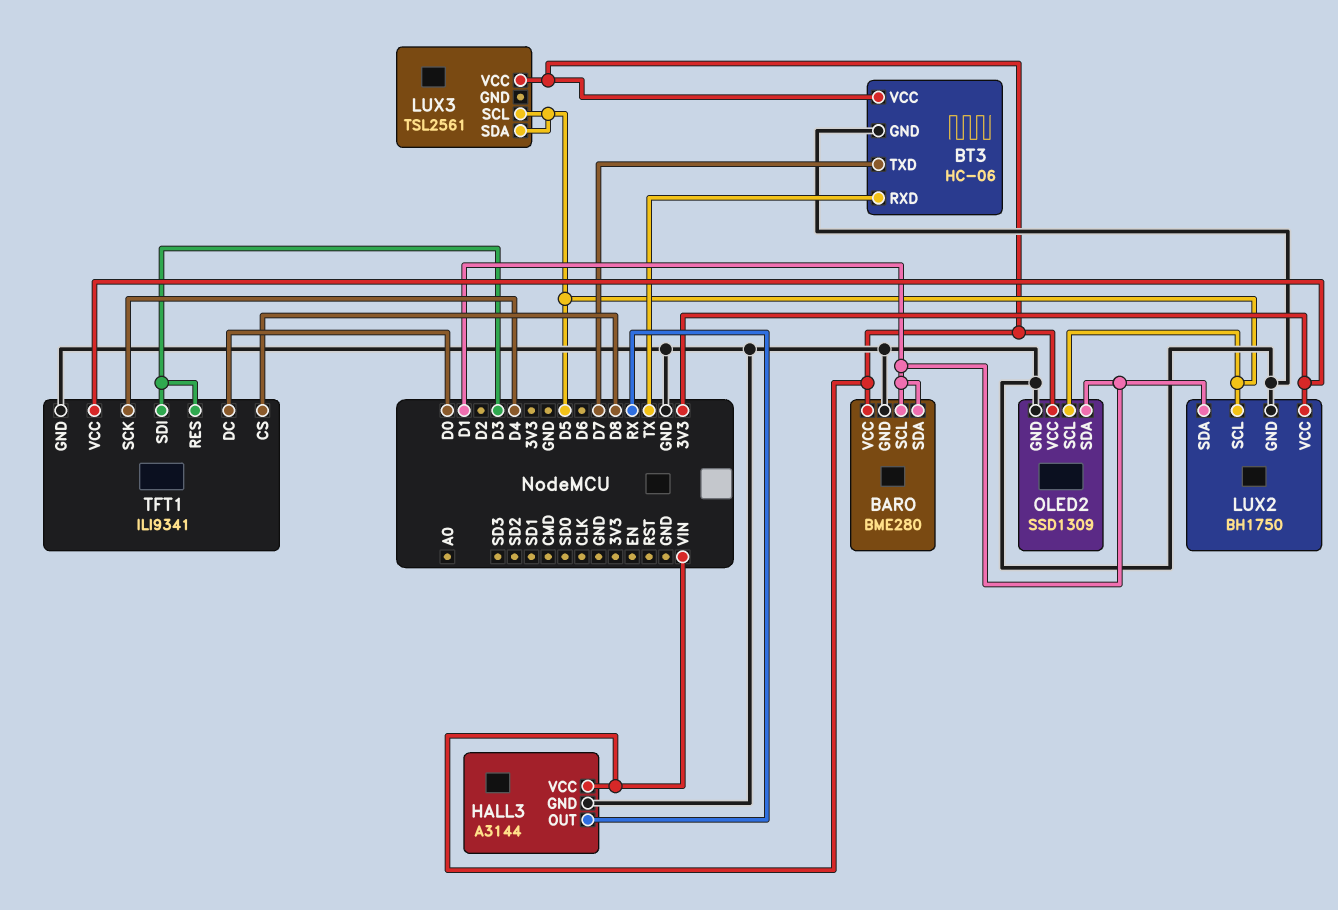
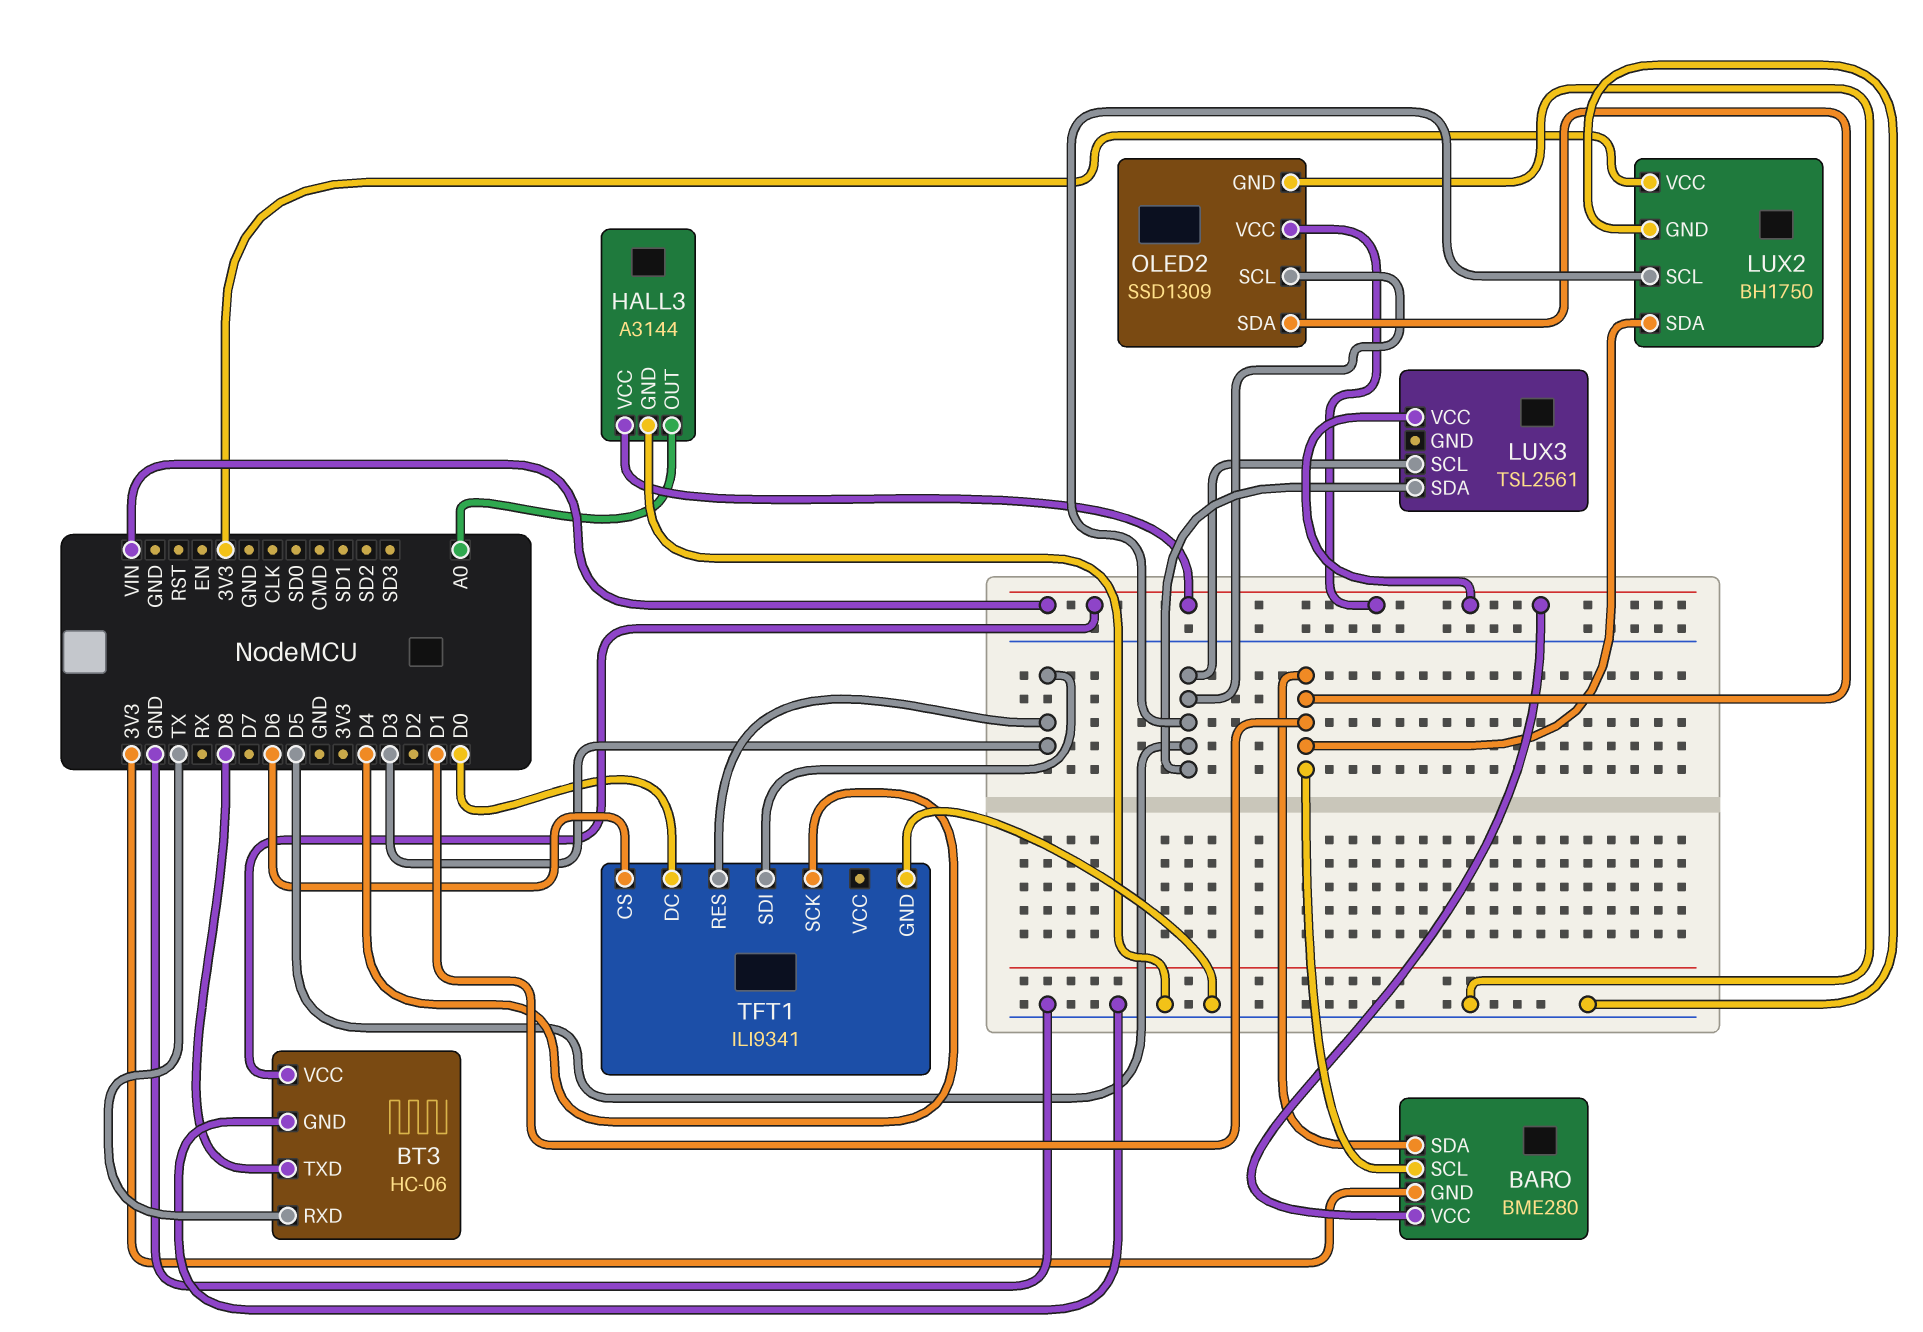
BARO pin GND: GND -> 3V3
BT3 pin TXD: D7 -> D8
HALL3 pin OUT: RX -> A0
TFT1 pin CS: D8 -> D6
TFT1 pin VCC: 3V3 -> none

